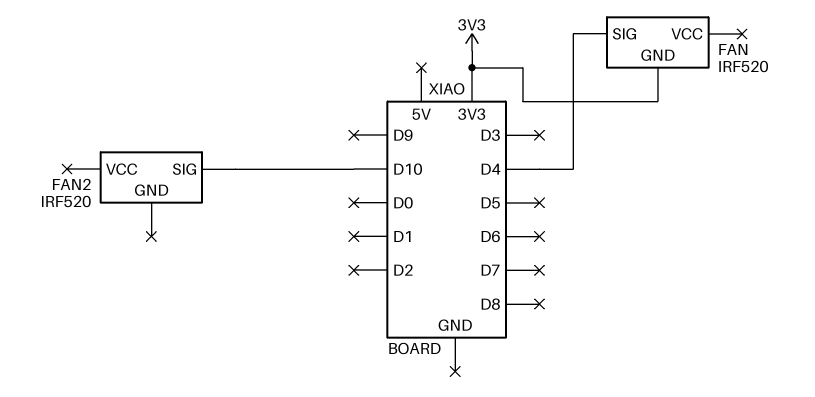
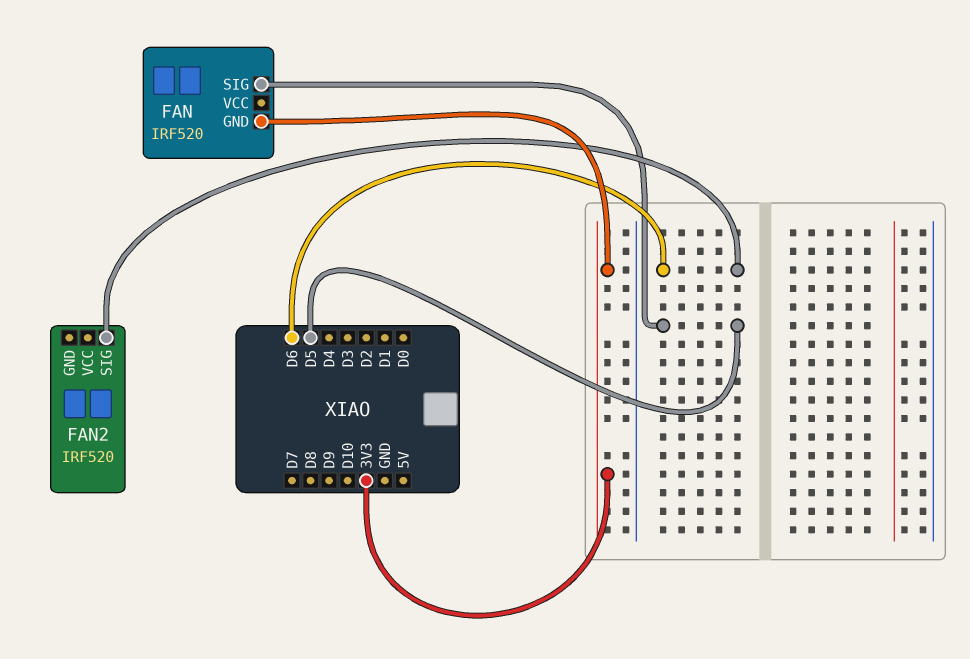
FAN pin SIG: D4 -> D5
FAN2 pin SIG: D10 -> D6

